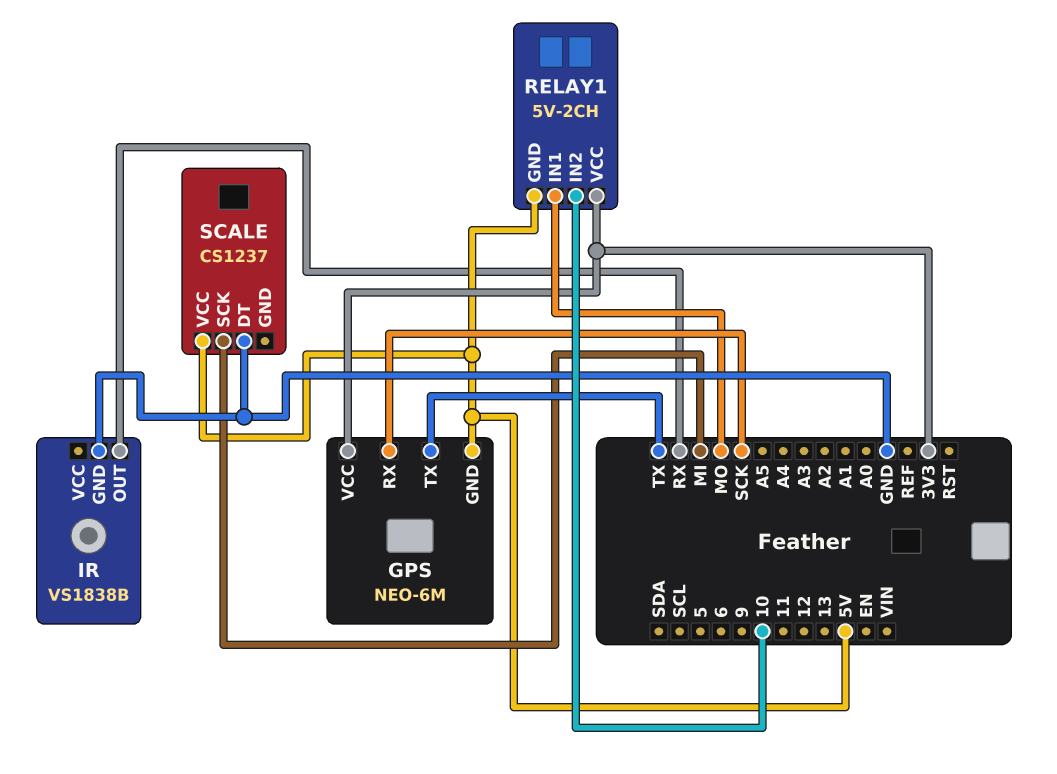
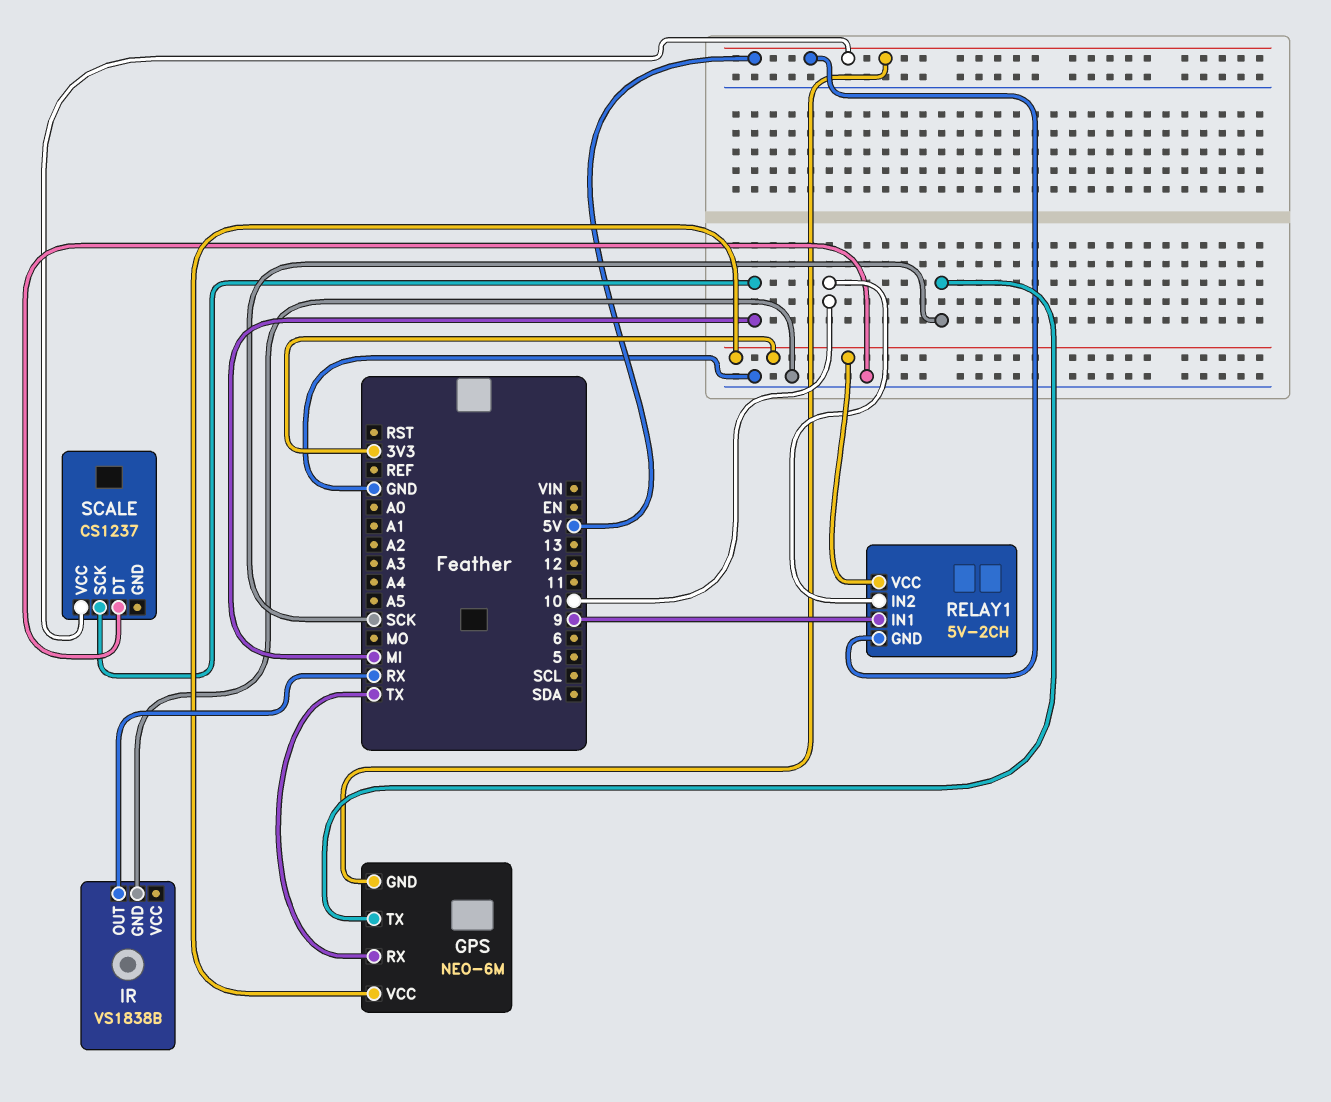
GPS pin RX: SCK -> TX
GPS pin TX: TX -> SCK
RELAY1 pin IN1: MO -> 9

